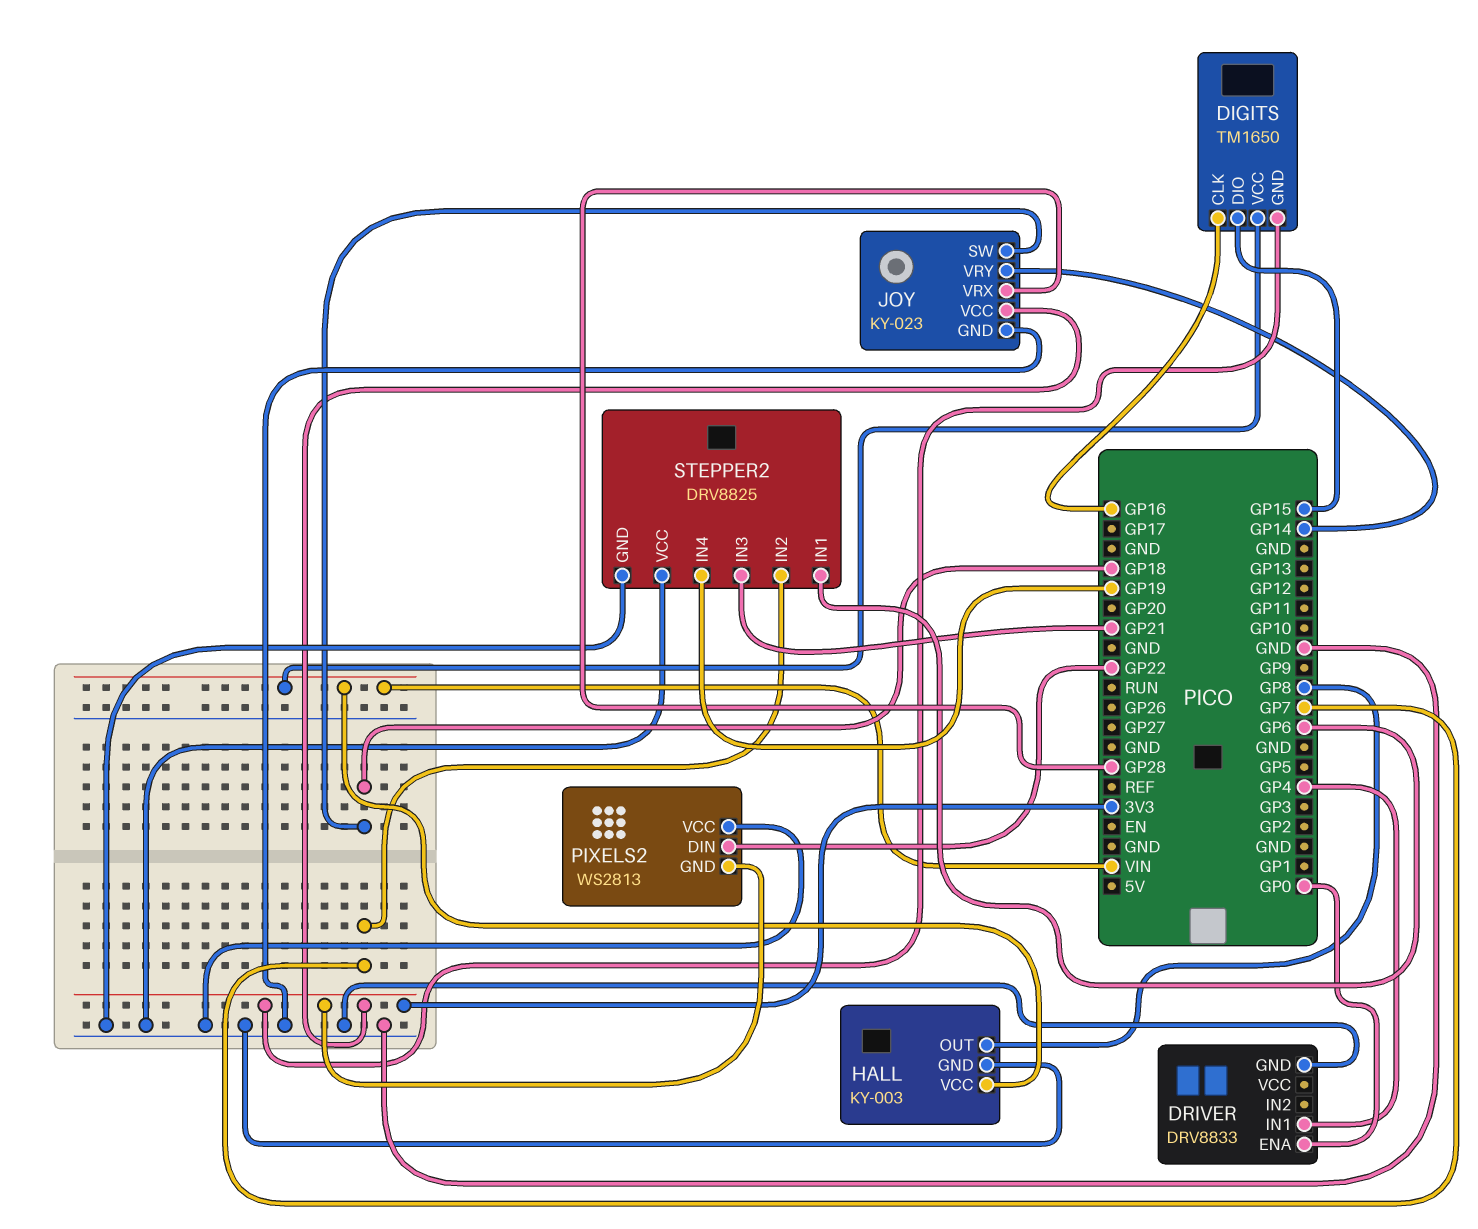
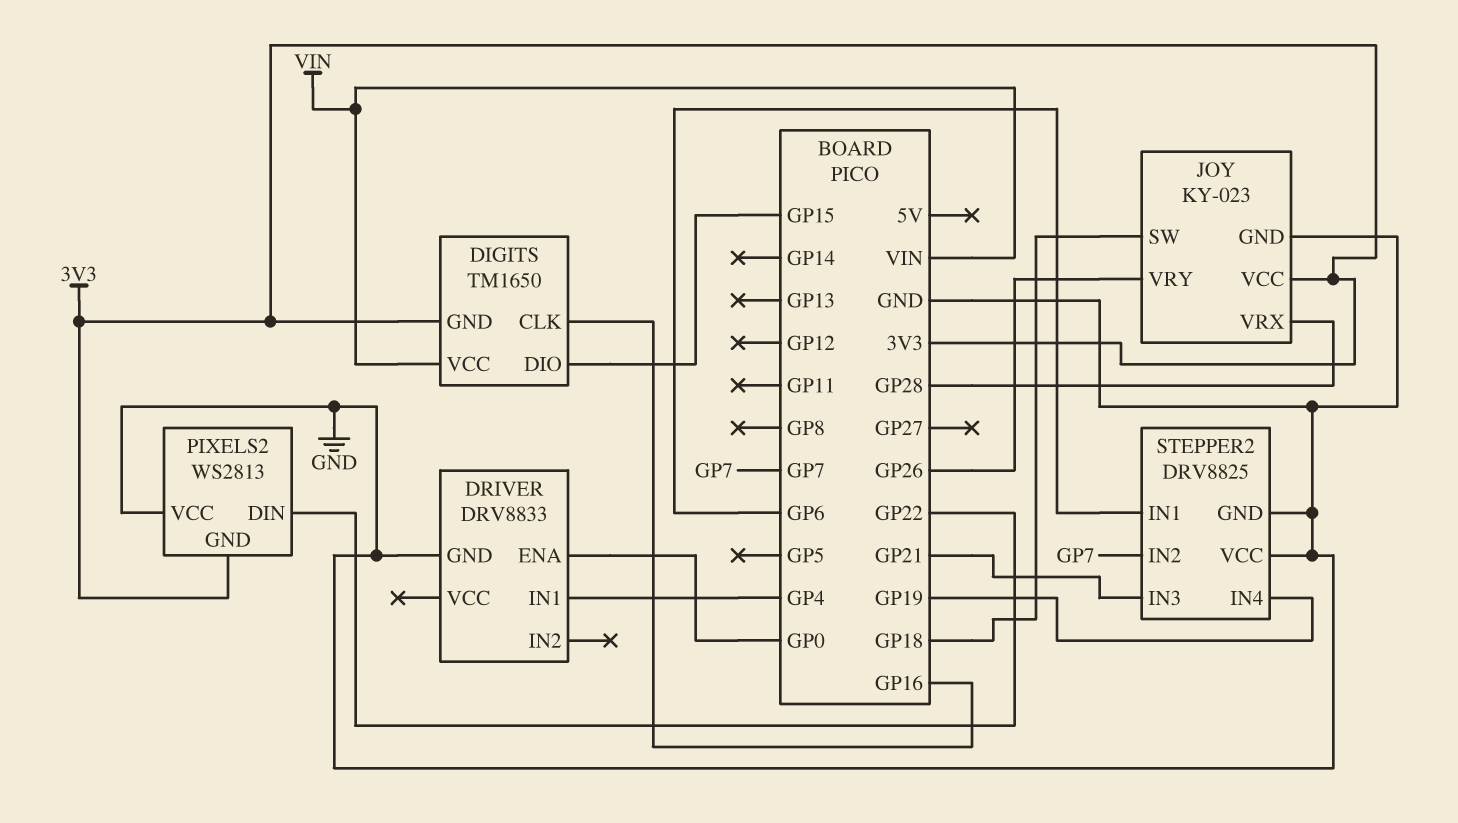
HALL: KY-003 -> none
HALL pin GND: GND -> none
HALL pin OUT: GP8 -> none
HALL pin VCC: VIN -> none
JOY pin VRY: GP14 -> GP26

